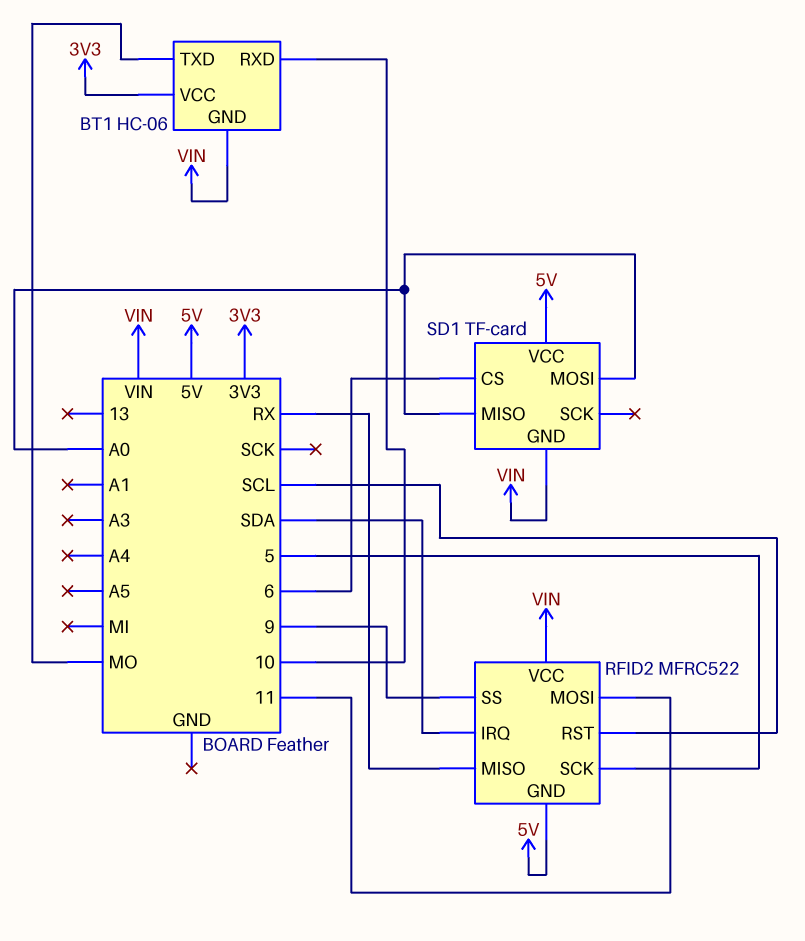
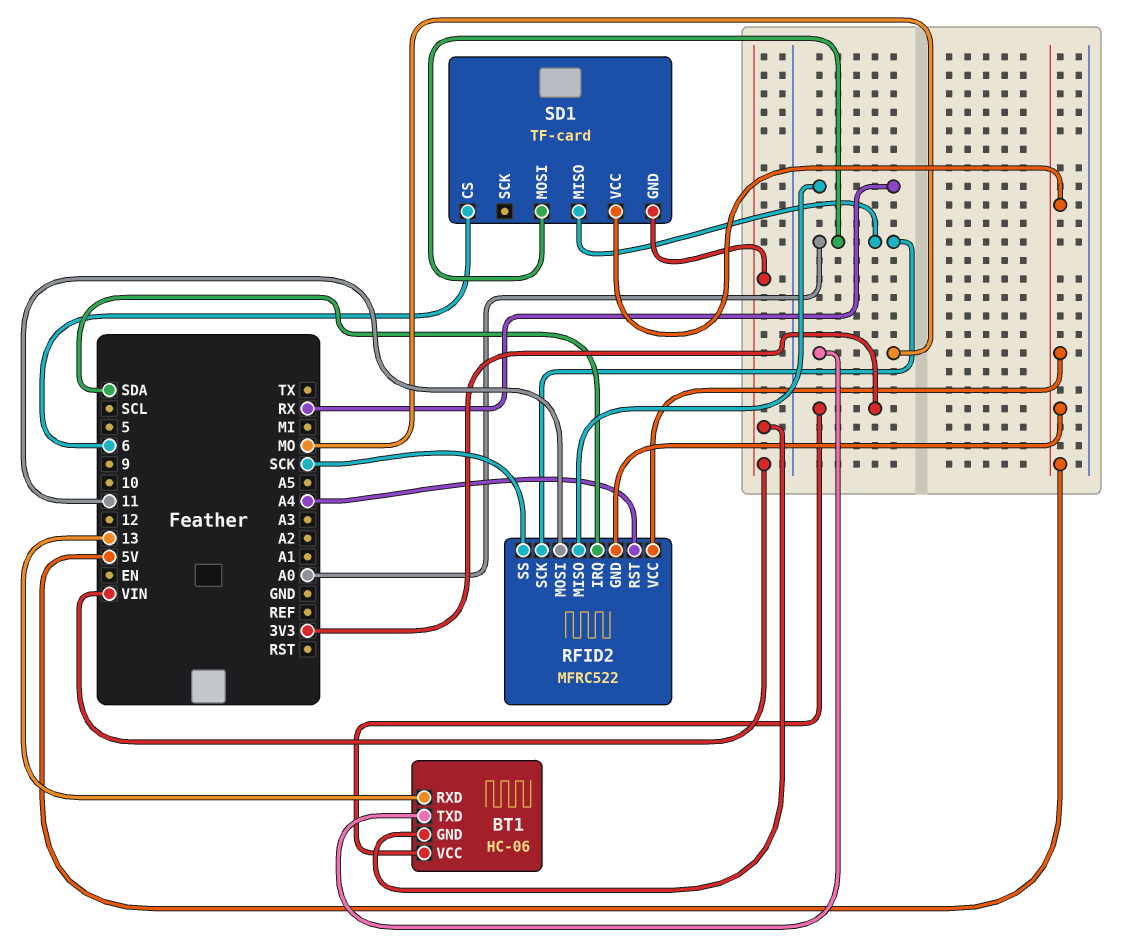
BT1 pin RXD: 10 -> 13
RFID2 pin RST: SCL -> A4
RFID2 pin SCK: 5 -> A0
RFID2 pin SS: 9 -> SCK
RFID2 pin VCC: VIN -> 5V

